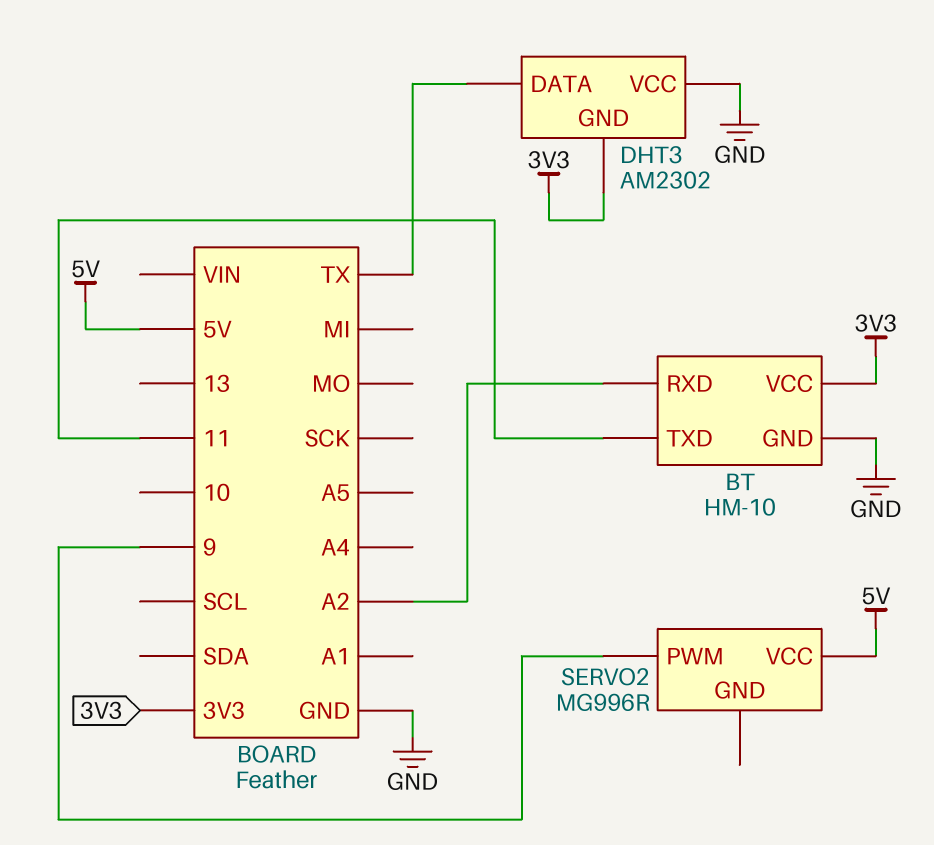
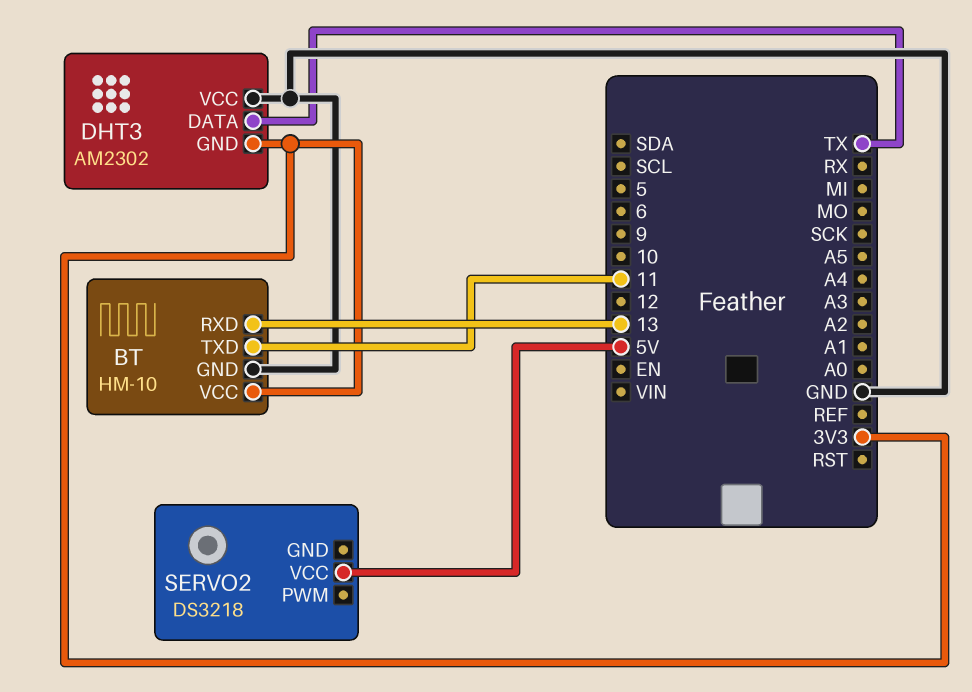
BT pin RXD: A2 -> 13
SERVO2: MG996R -> DS3218
SERVO2 pin PWM: 9 -> none

